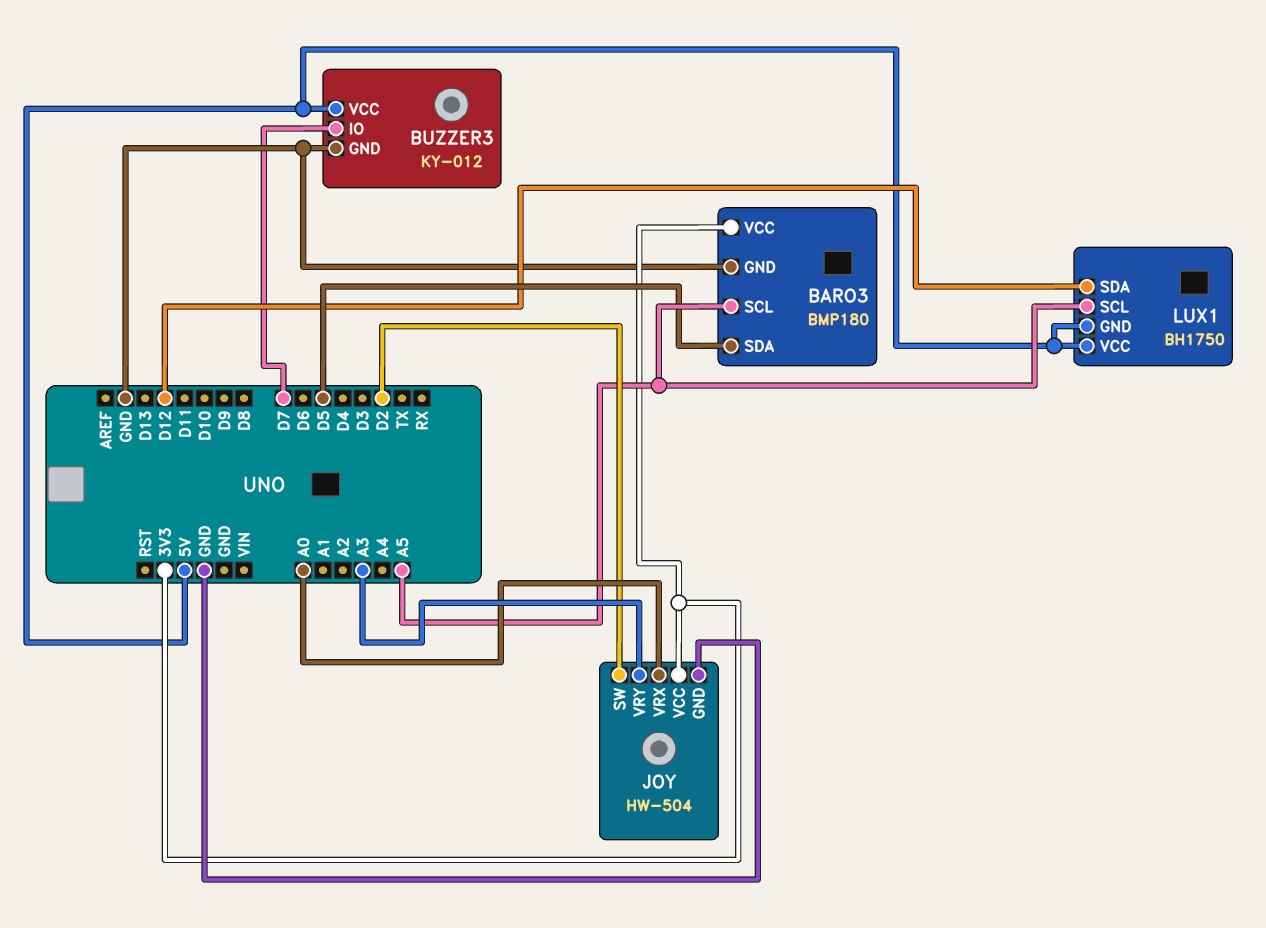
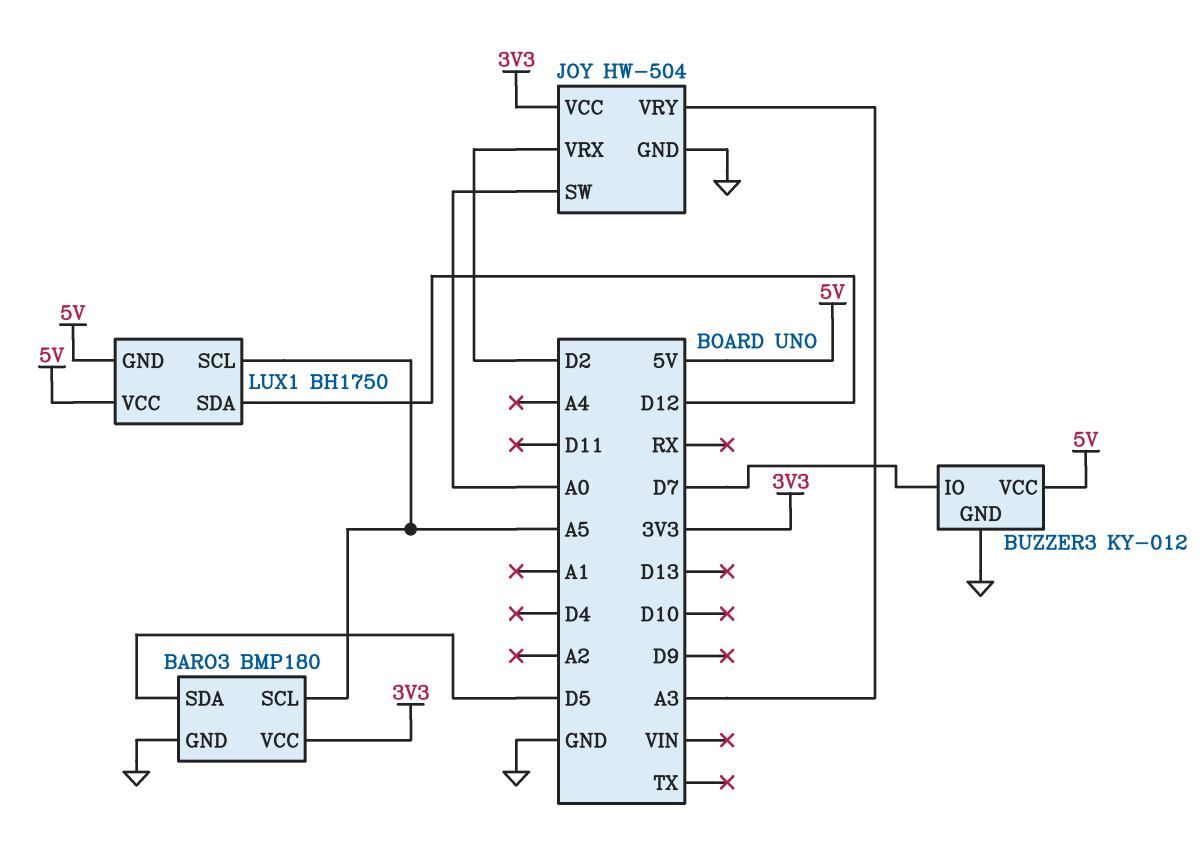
JOY pin SW: D2 -> A0
JOY pin VRX: A0 -> D2

